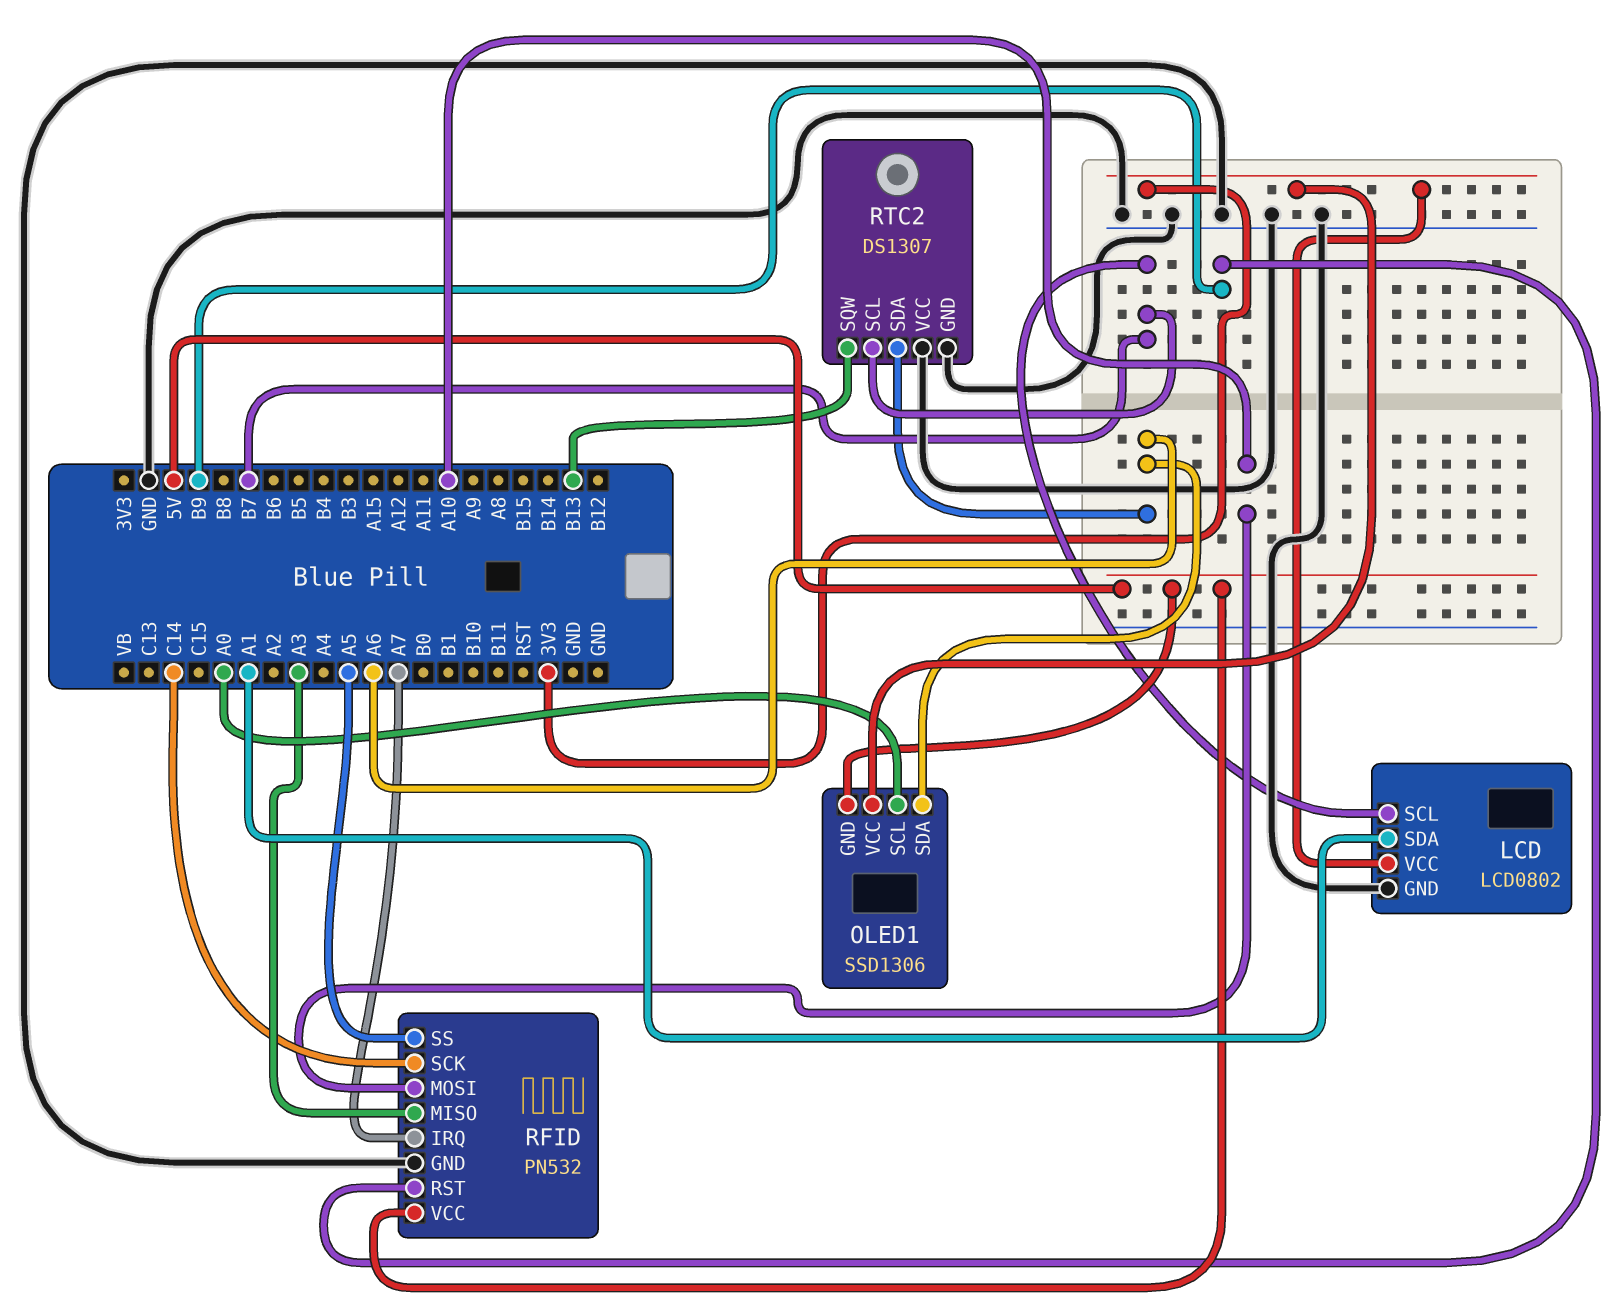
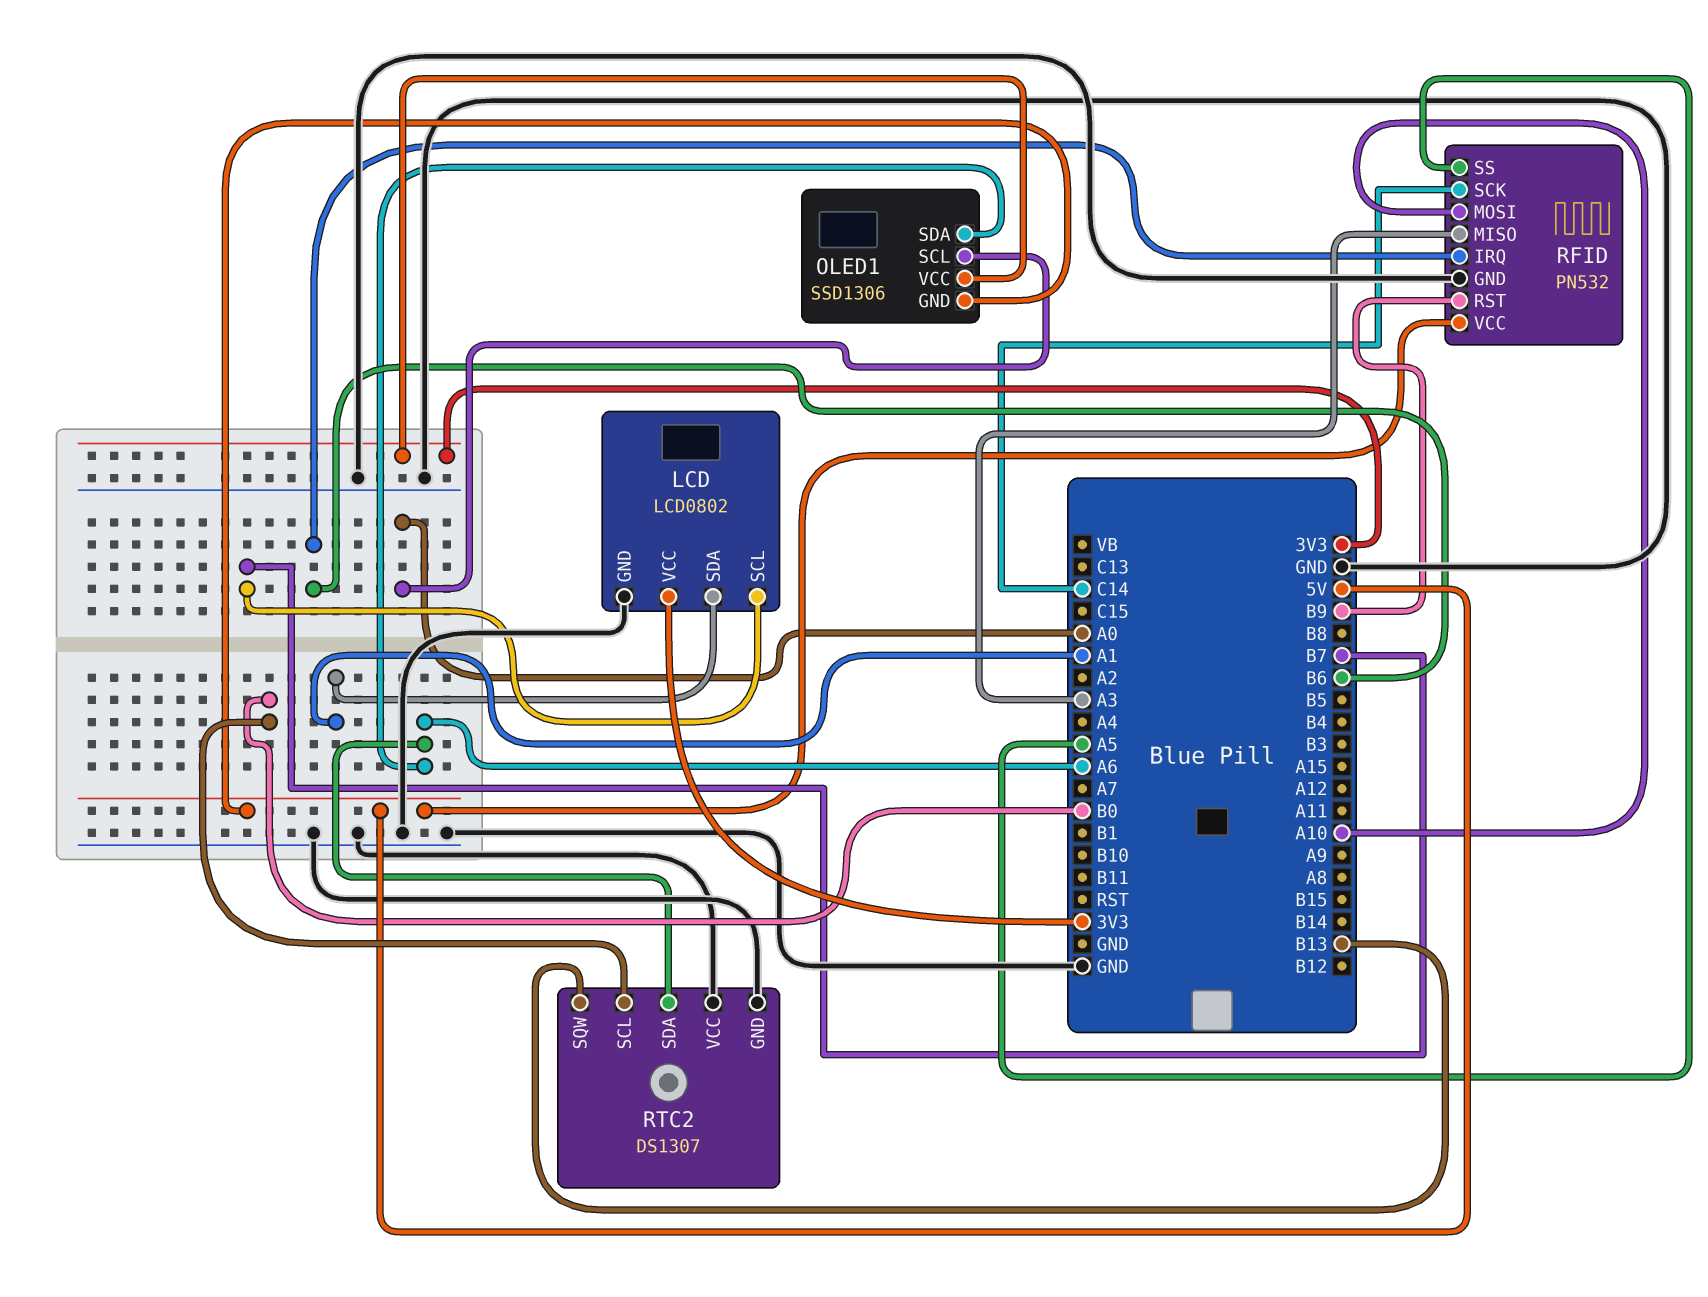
RFID pin IRQ: A7 -> B6
RTC2 pin SCL: B7 -> B0

